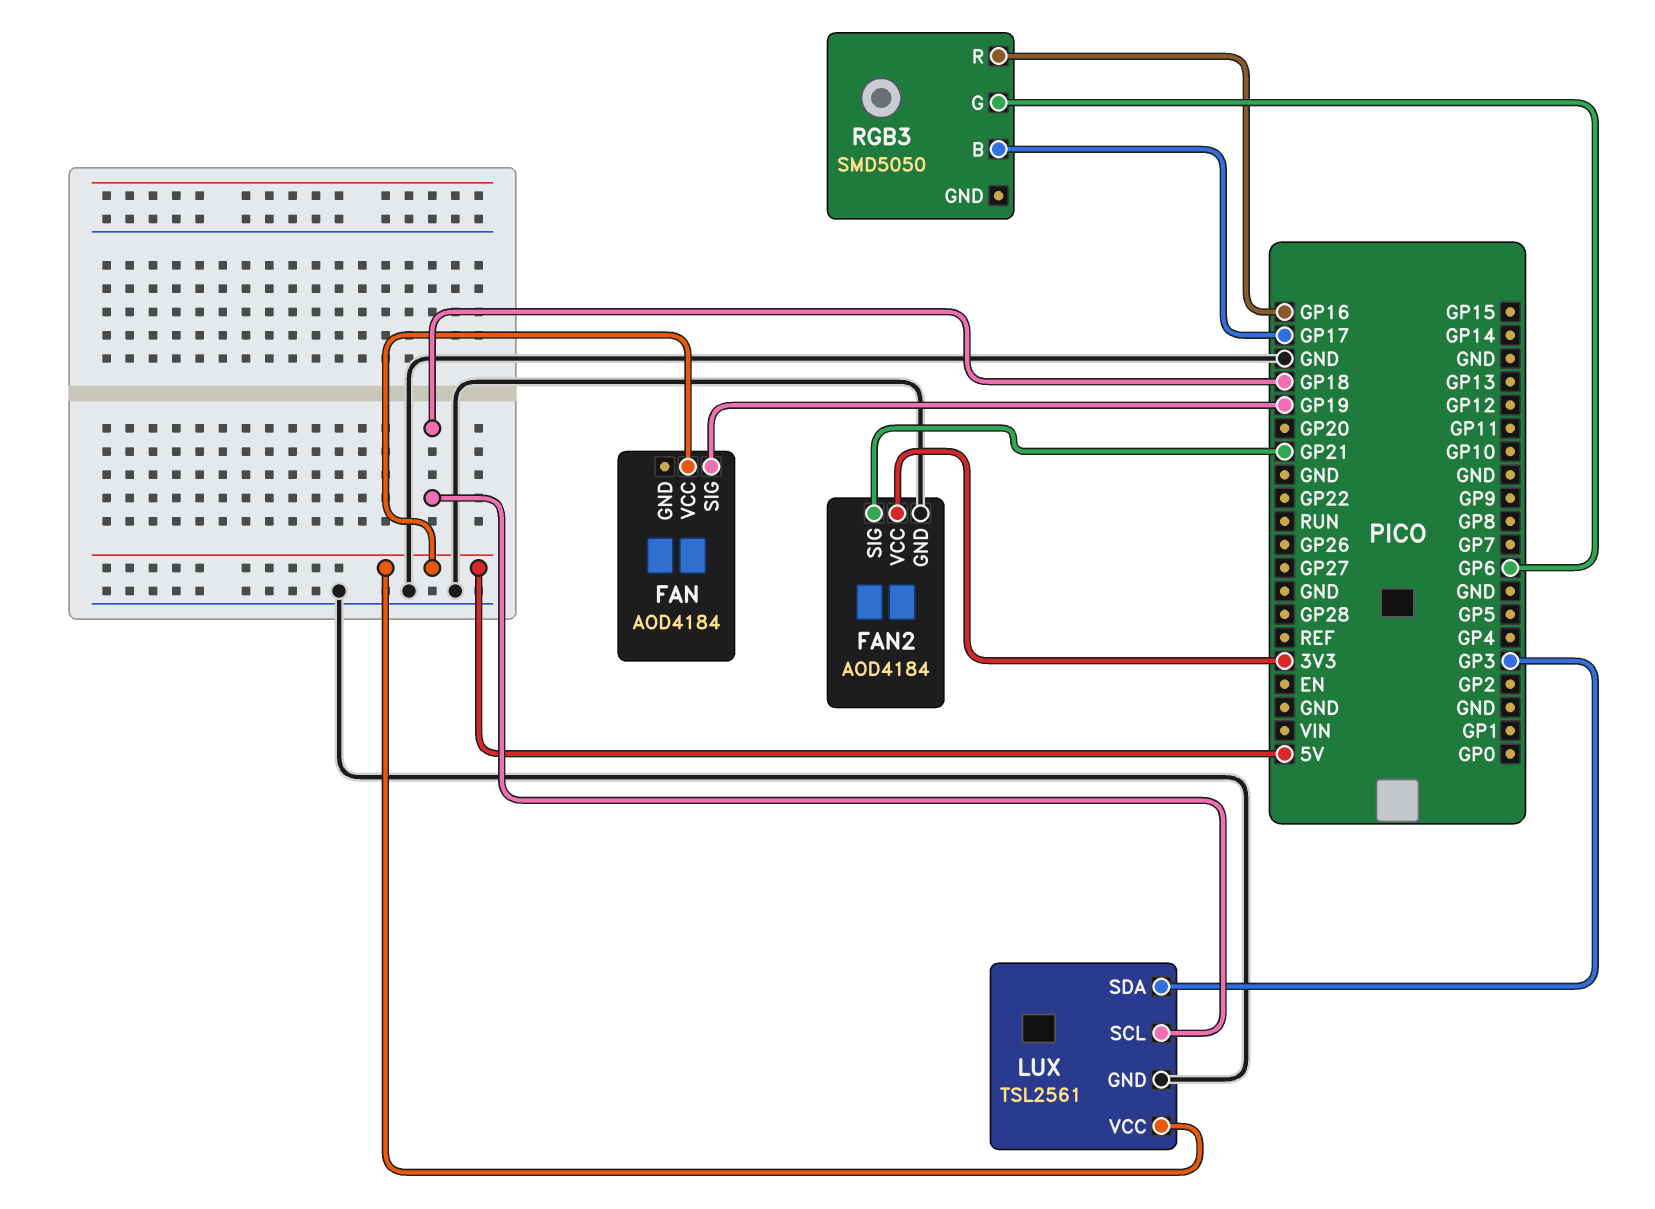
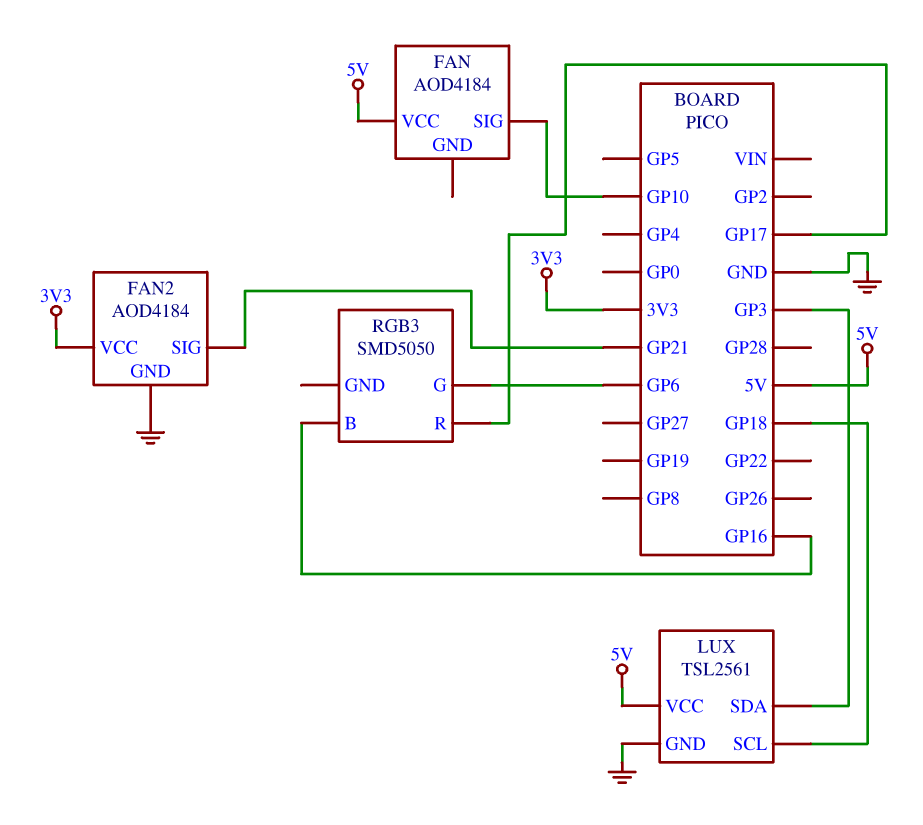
FAN pin SIG: GP19 -> GP10
RGB3 pin B: GP17 -> GP16
RGB3 pin R: GP16 -> GP17

